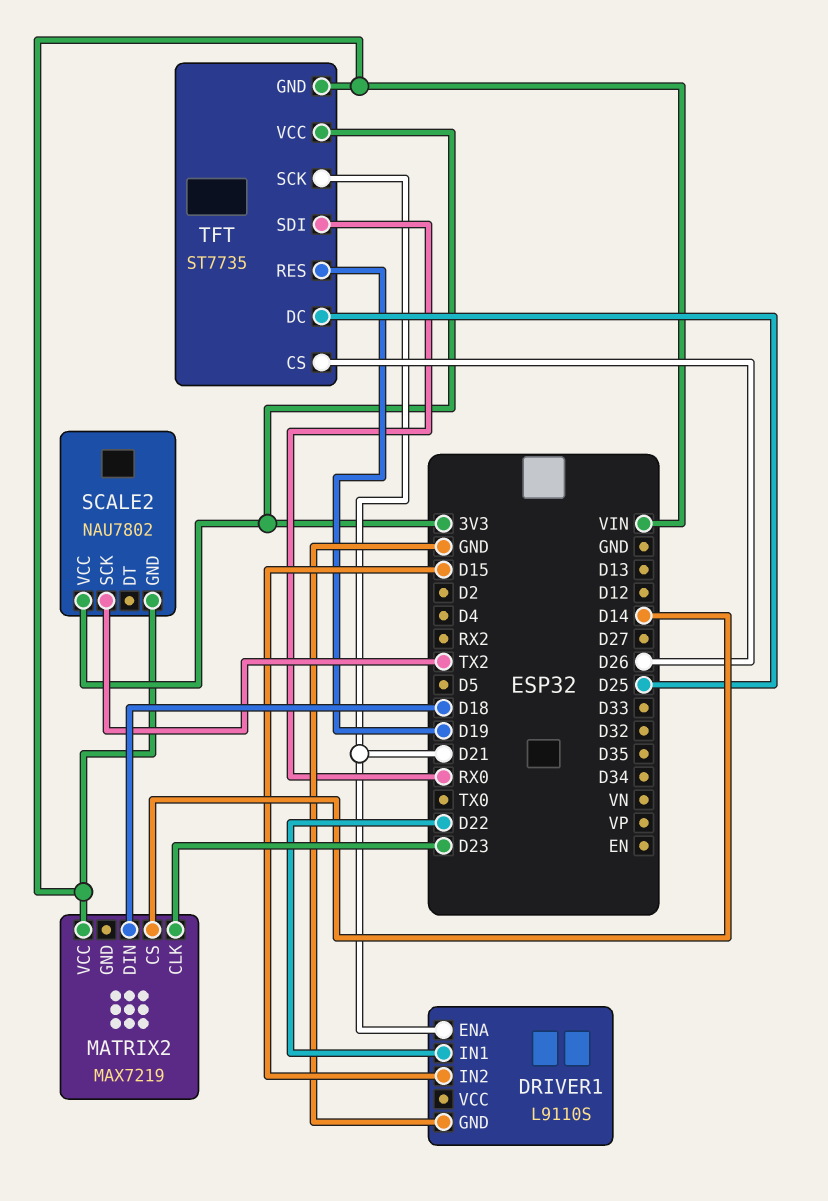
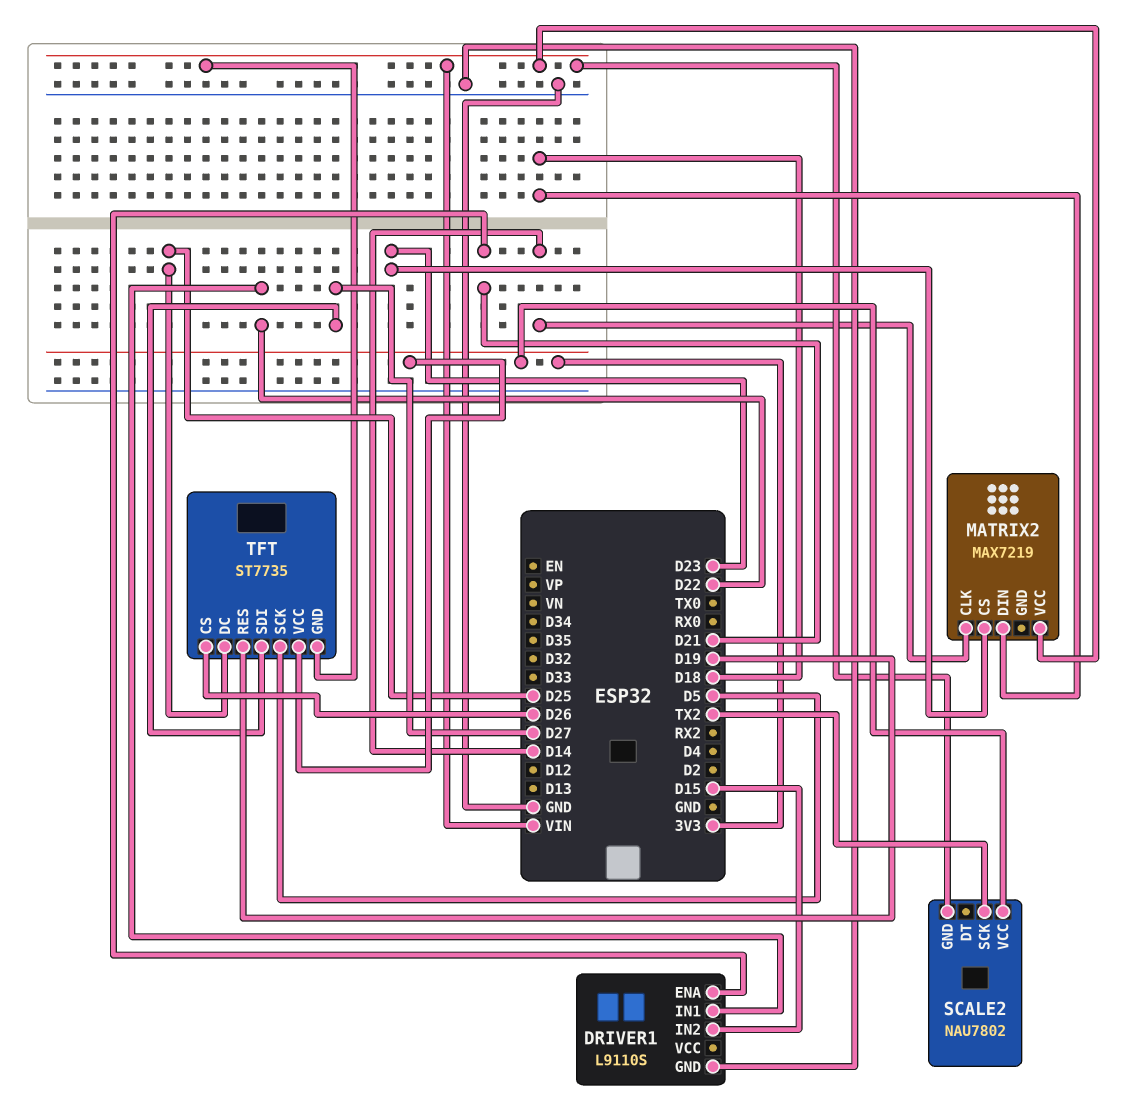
MATRIX2 pin CLK: D23 -> D14
MATRIX2 pin CS: D14 -> D23
TFT pin SCK: D21 -> D5
TFT pin SDI: RX0 -> D27

